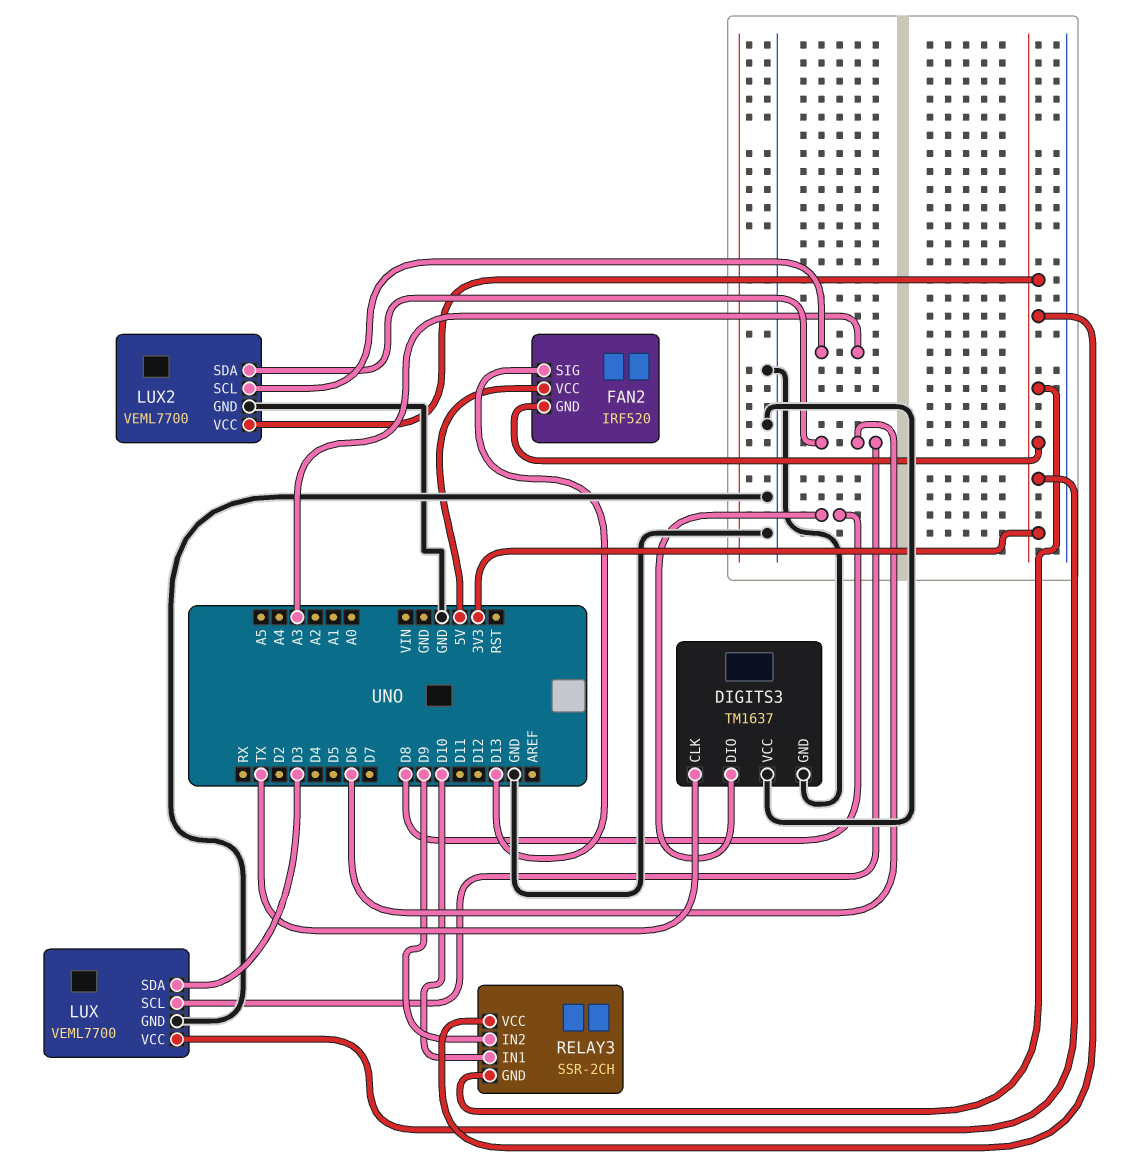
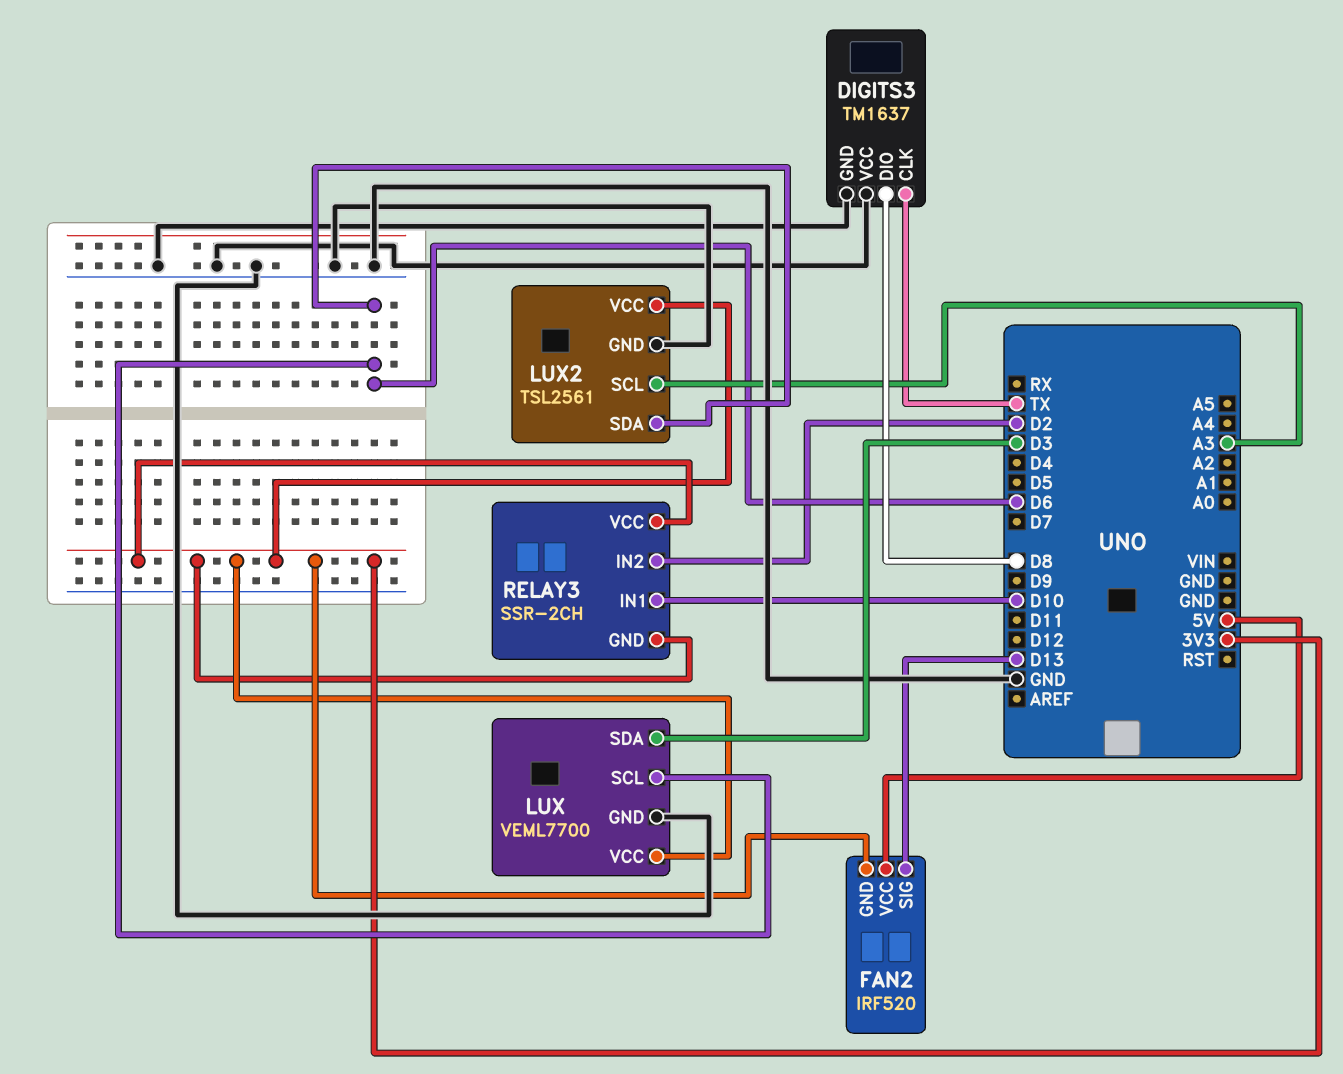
LUX2: VEML7700 -> TSL2561
RELAY3 pin IN2: D9 -> D2

